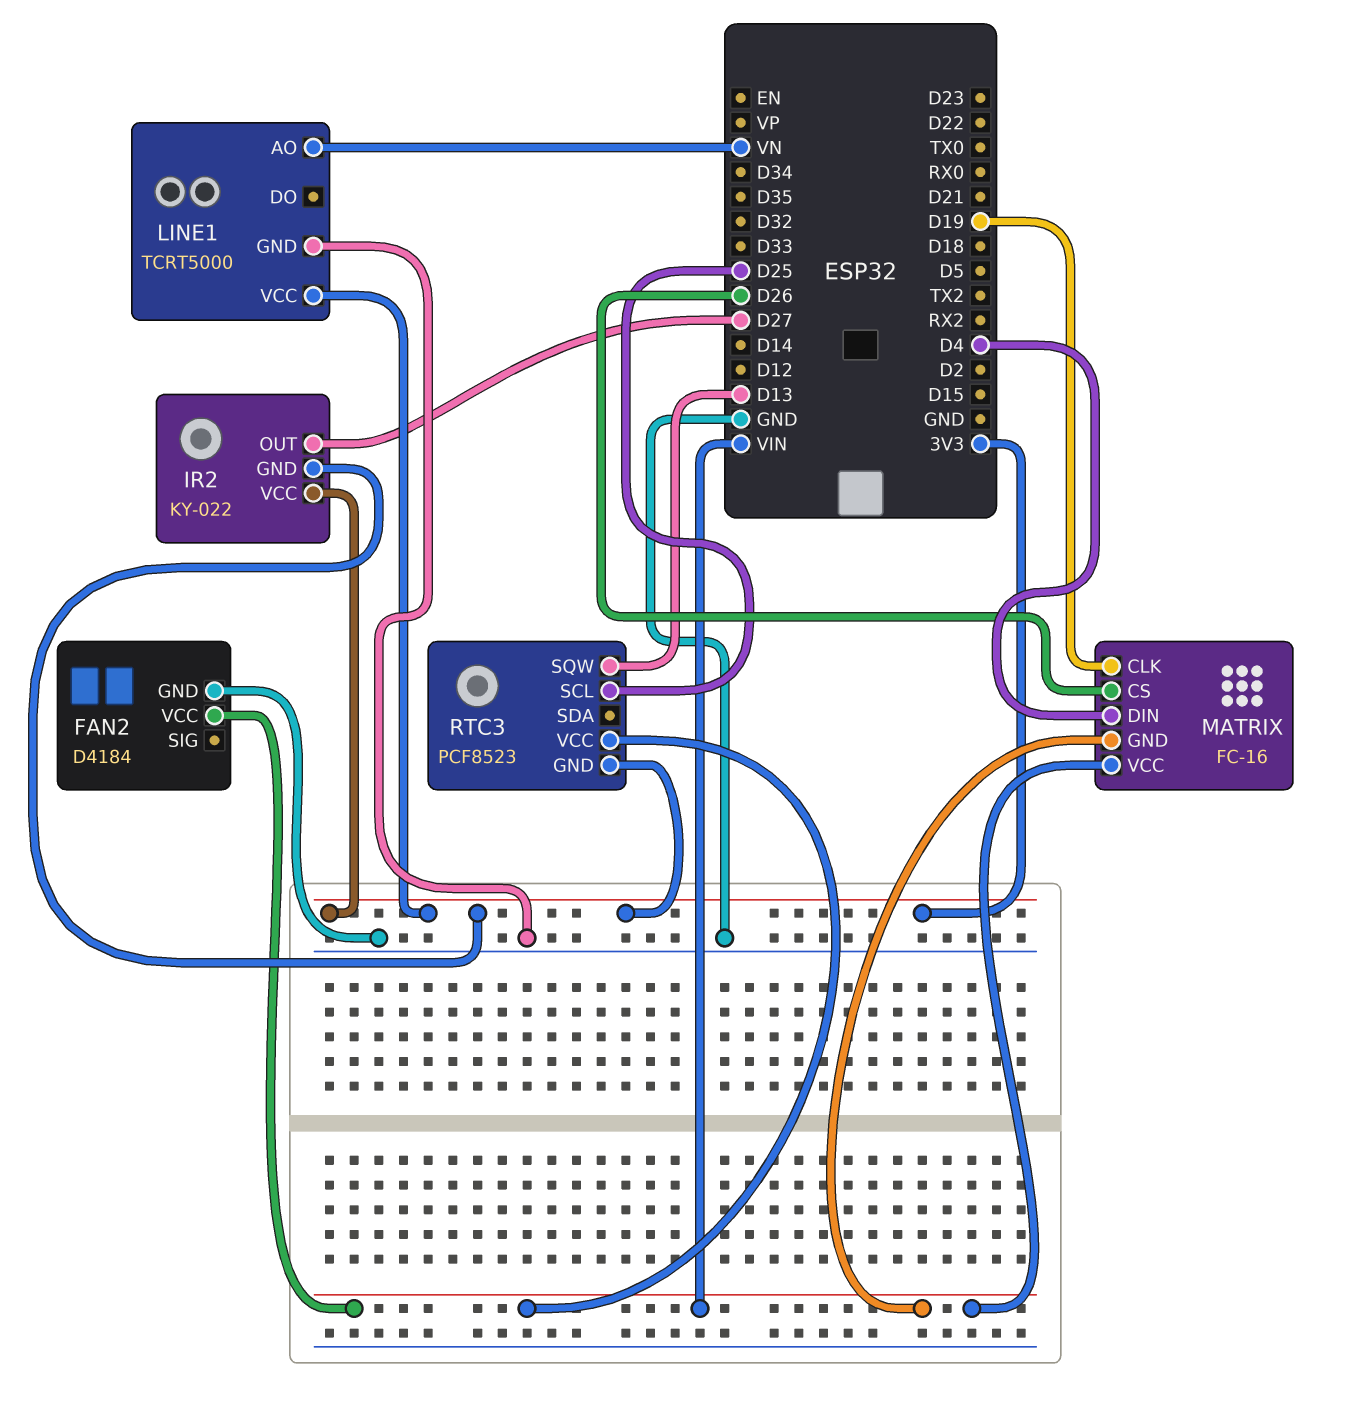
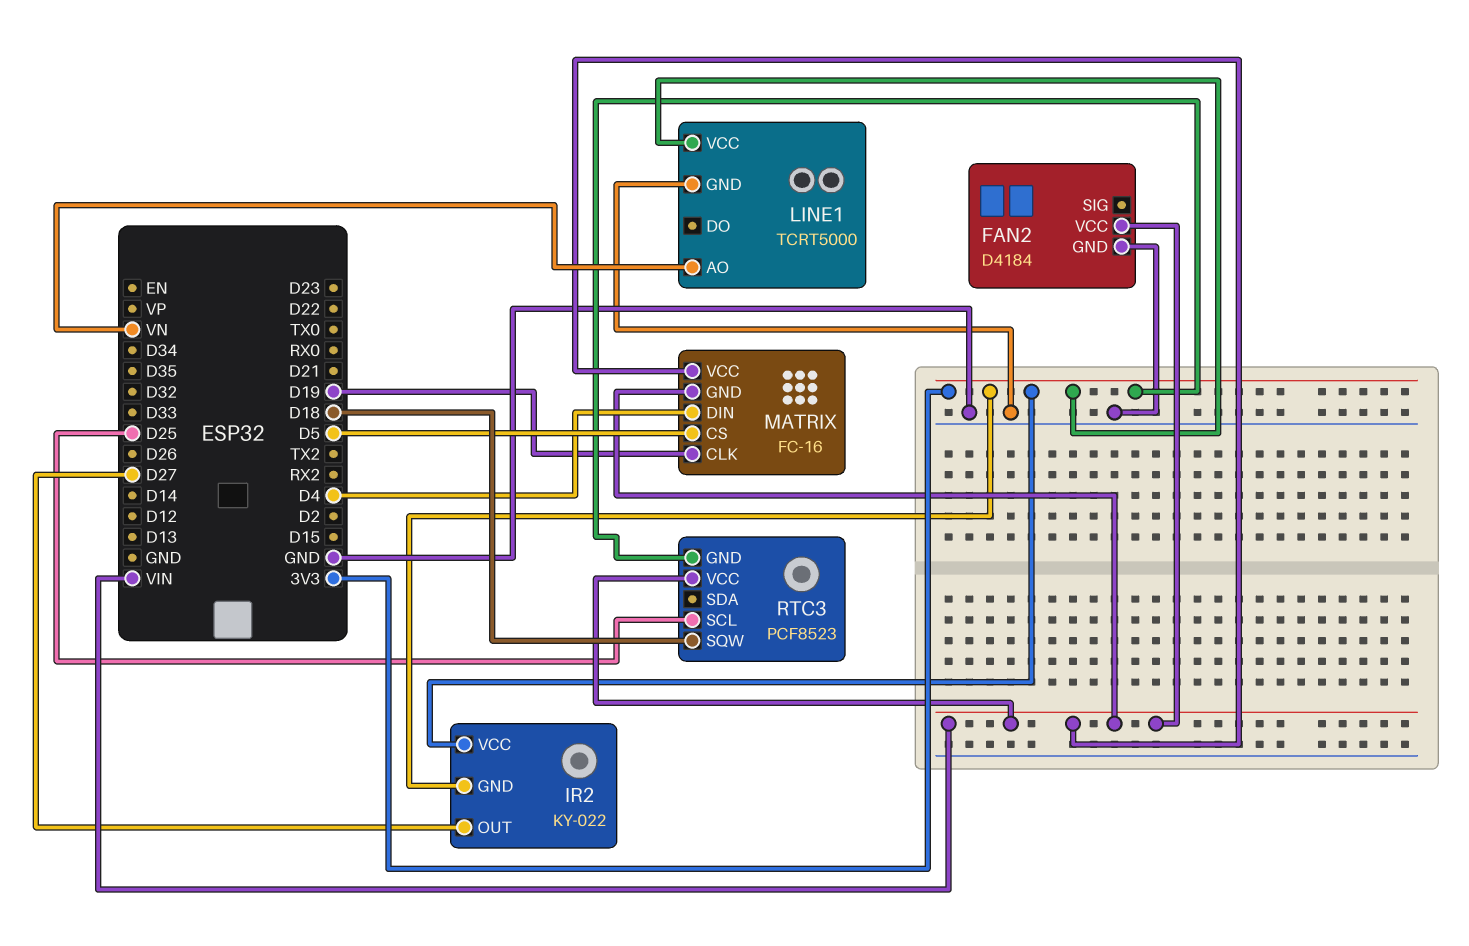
MATRIX pin CS: D26 -> D5
RTC3 pin SQW: D13 -> D18

